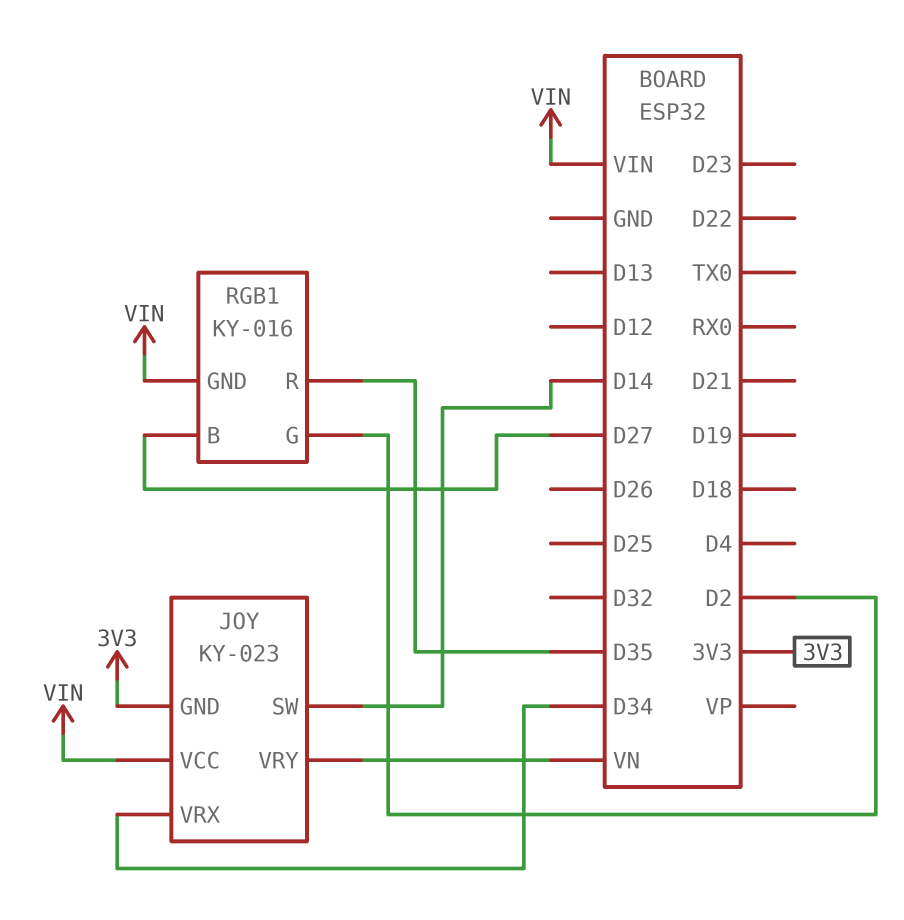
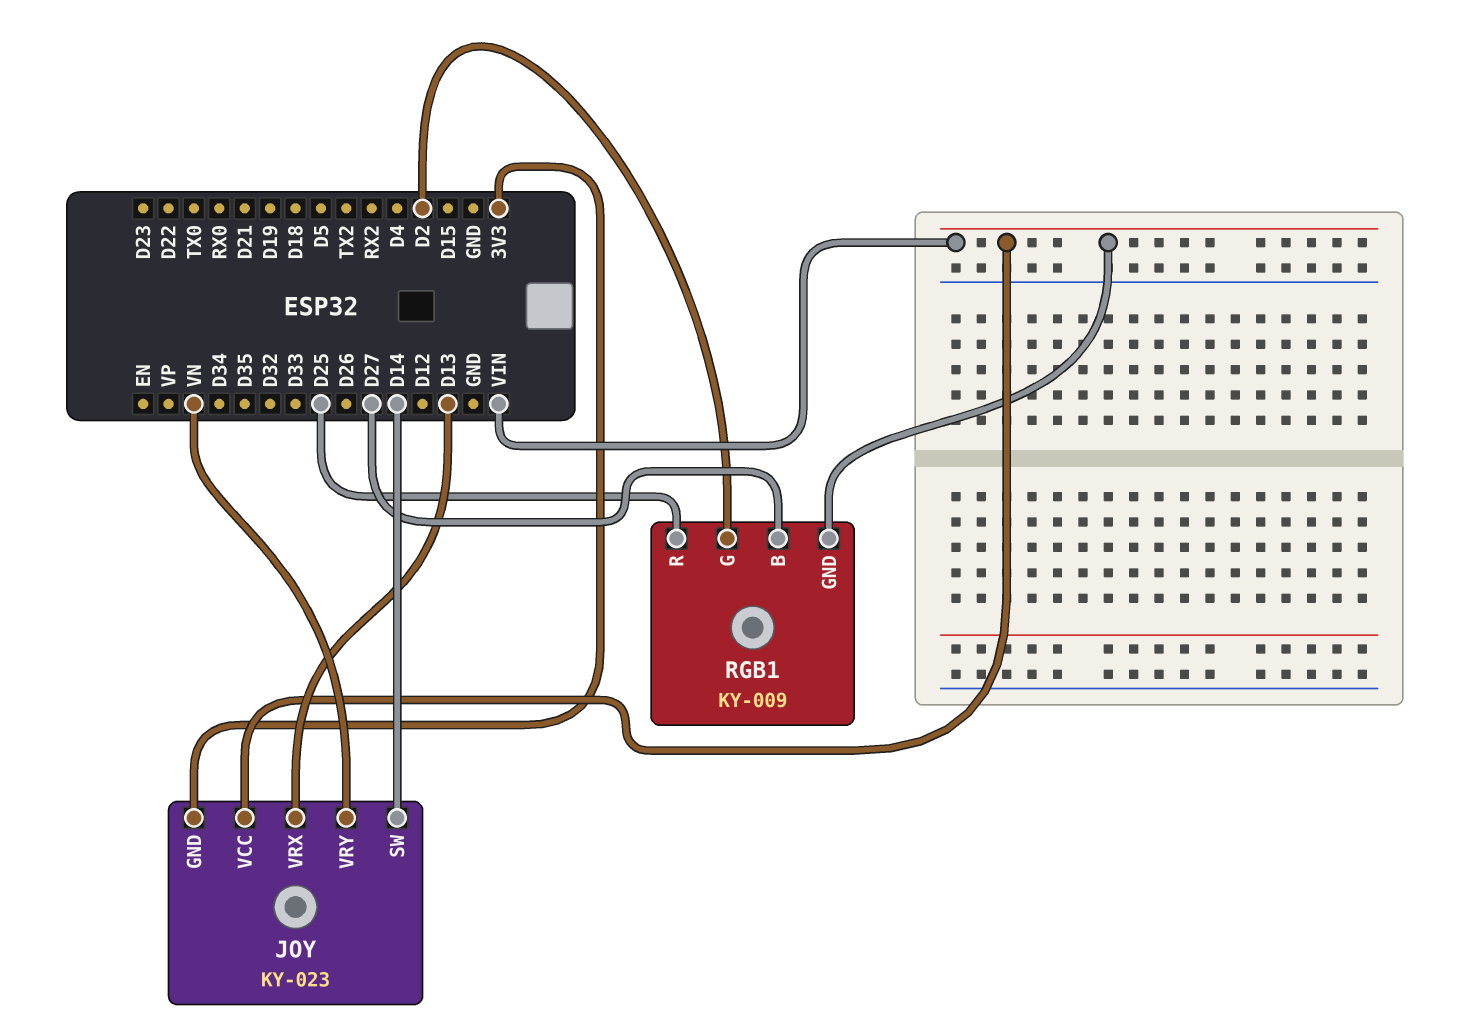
JOY pin VRX: D34 -> D13
RGB1: KY-016 -> KY-009
RGB1 pin R: D35 -> D25

